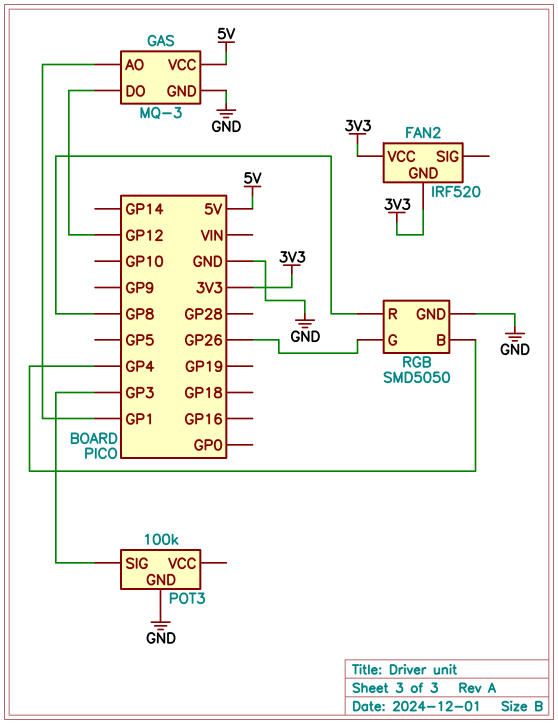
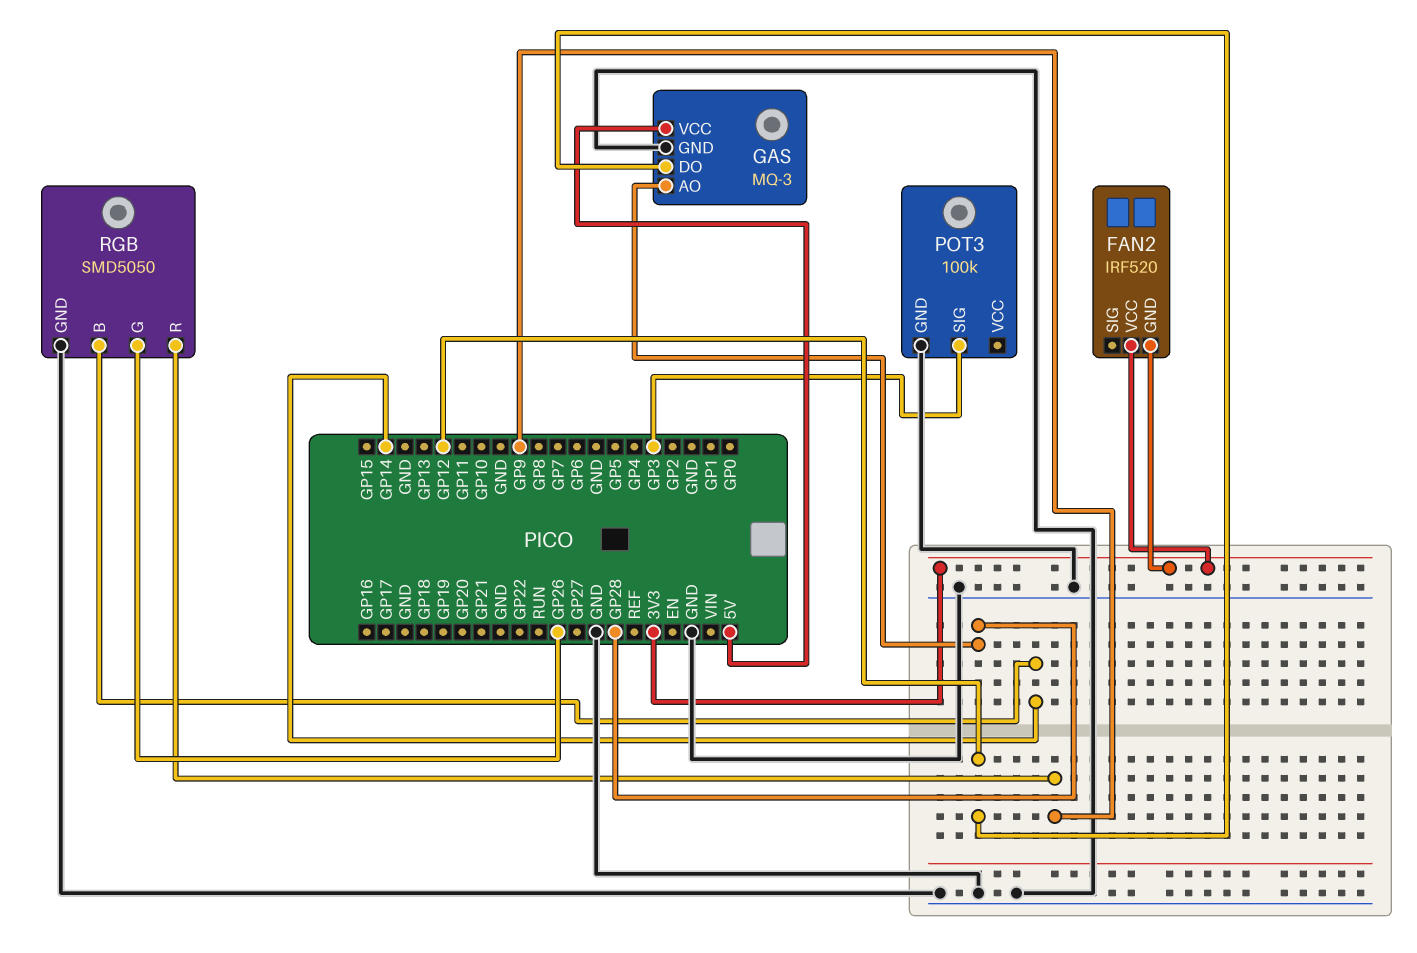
GAS pin AO: GP1 -> GP28
RGB pin B: GP4 -> GP14
RGB pin R: GP8 -> GP9

